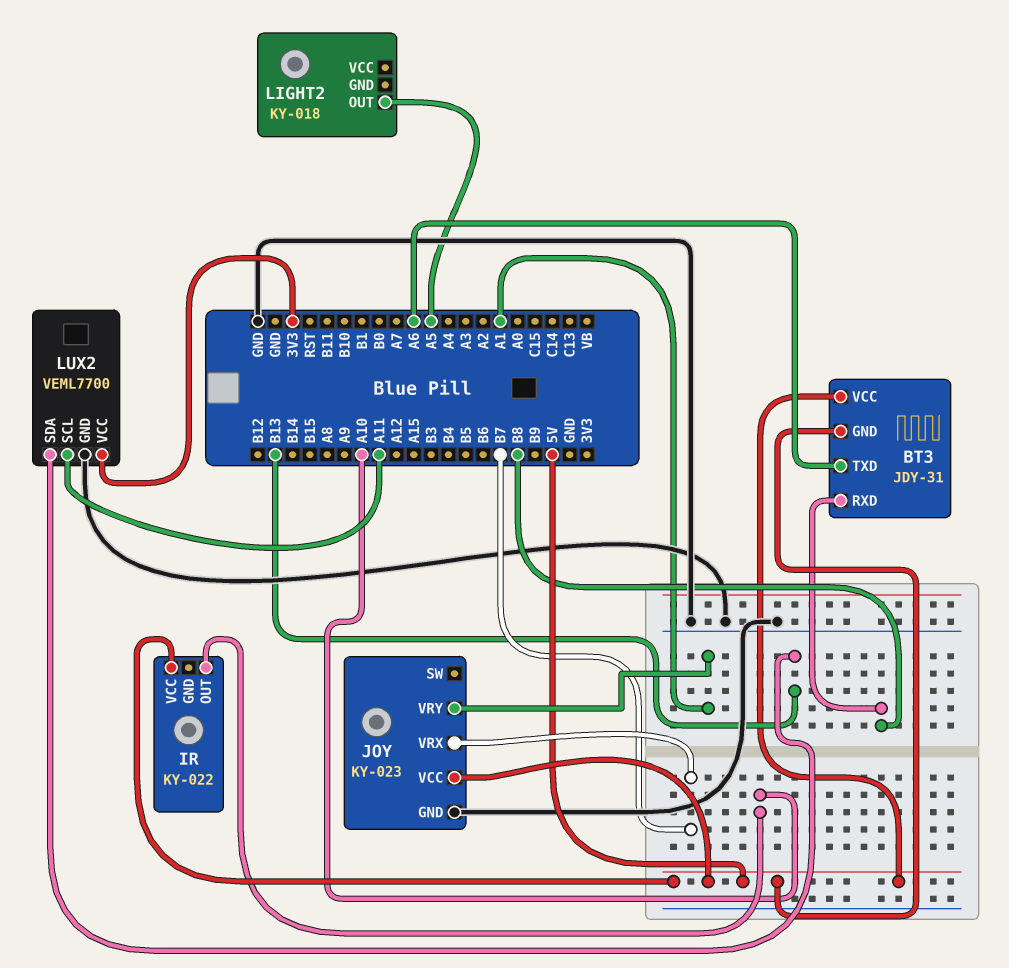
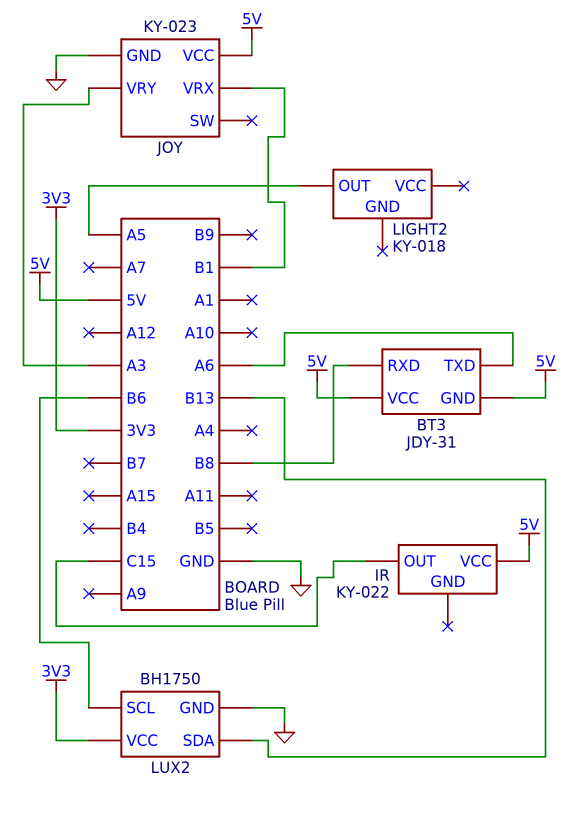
IR pin OUT: A10 -> C15
JOY pin VRX: B7 -> B1
JOY pin VRY: A1 -> A3
LUX2: VEML7700 -> BH1750
LUX2 pin SCL: A11 -> B6

